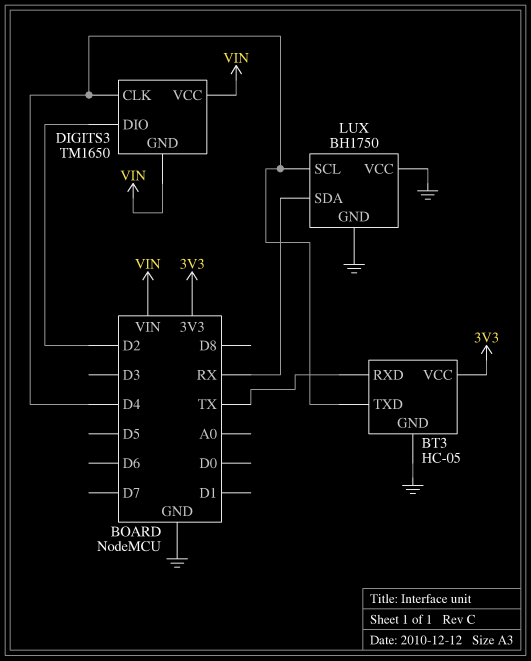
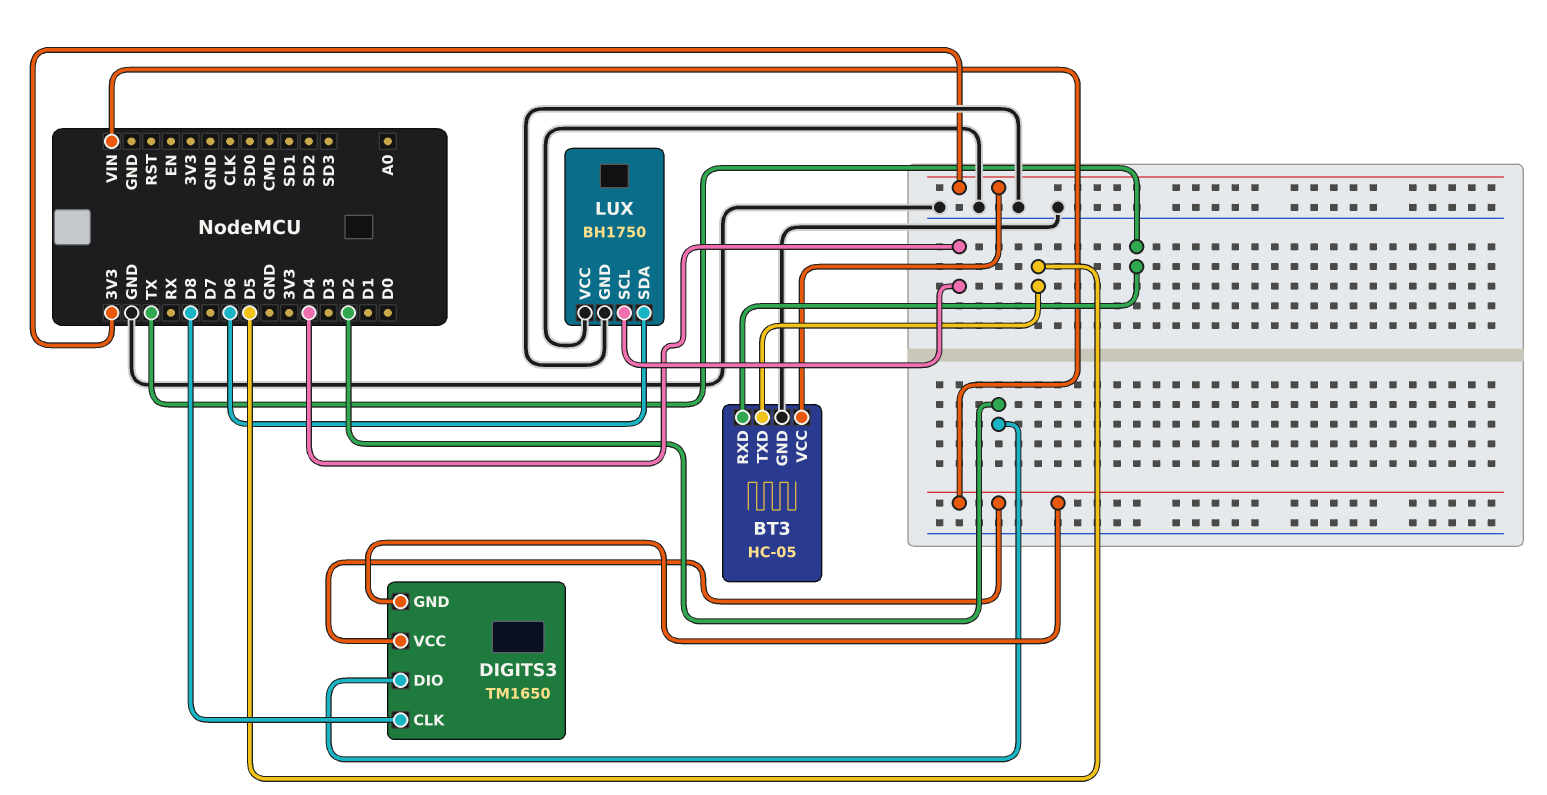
BT3 pin TXD: D4 -> D5
DIGITS3 pin CLK: D4 -> D8
LUX pin SDA: RX -> D6

